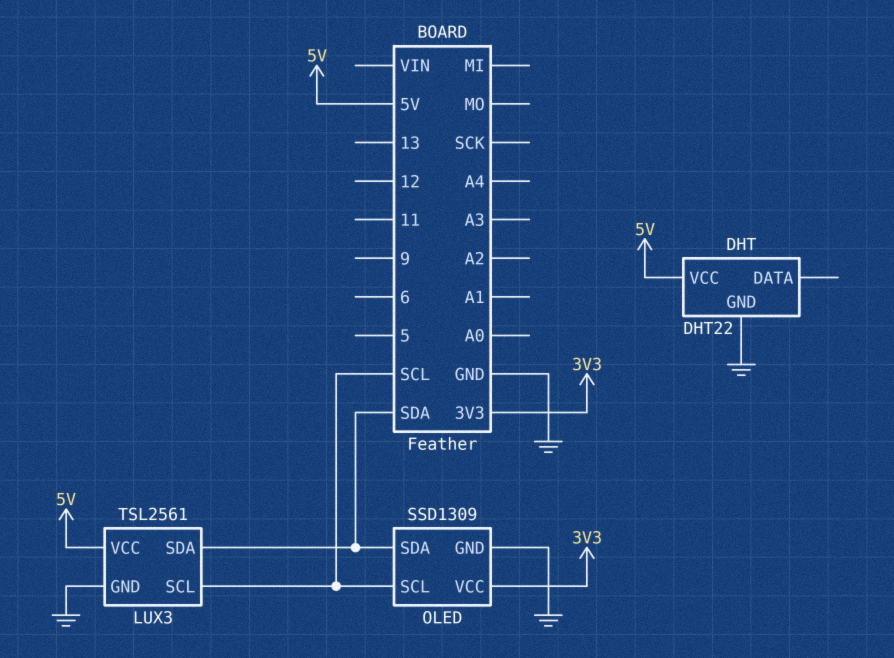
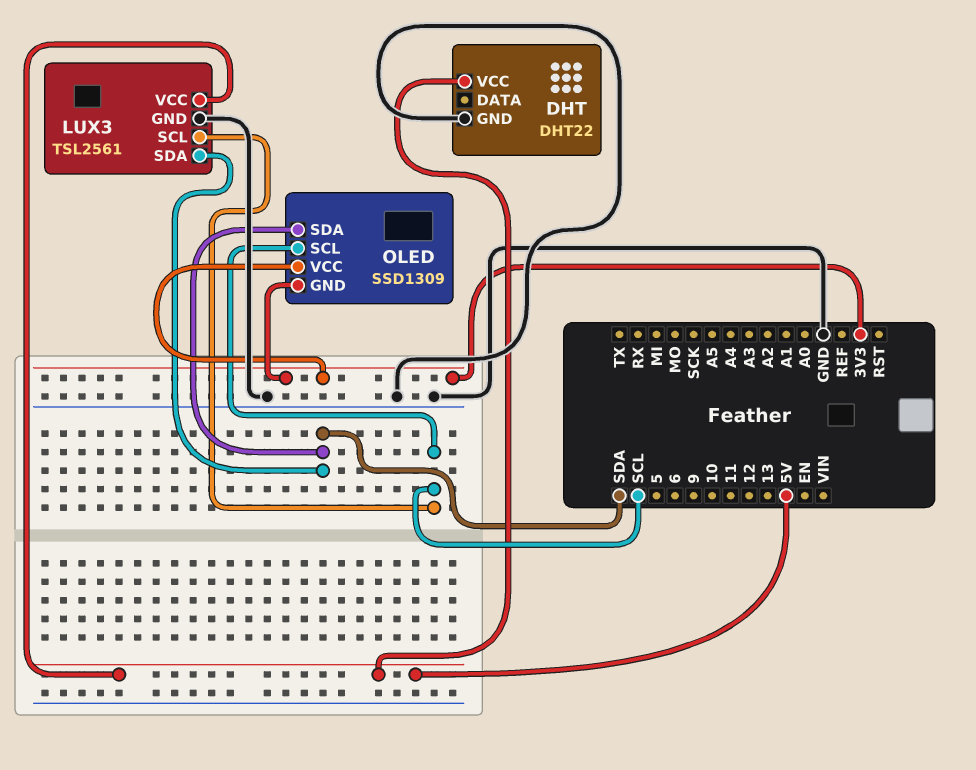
OLED pin GND: GND -> 3V3

